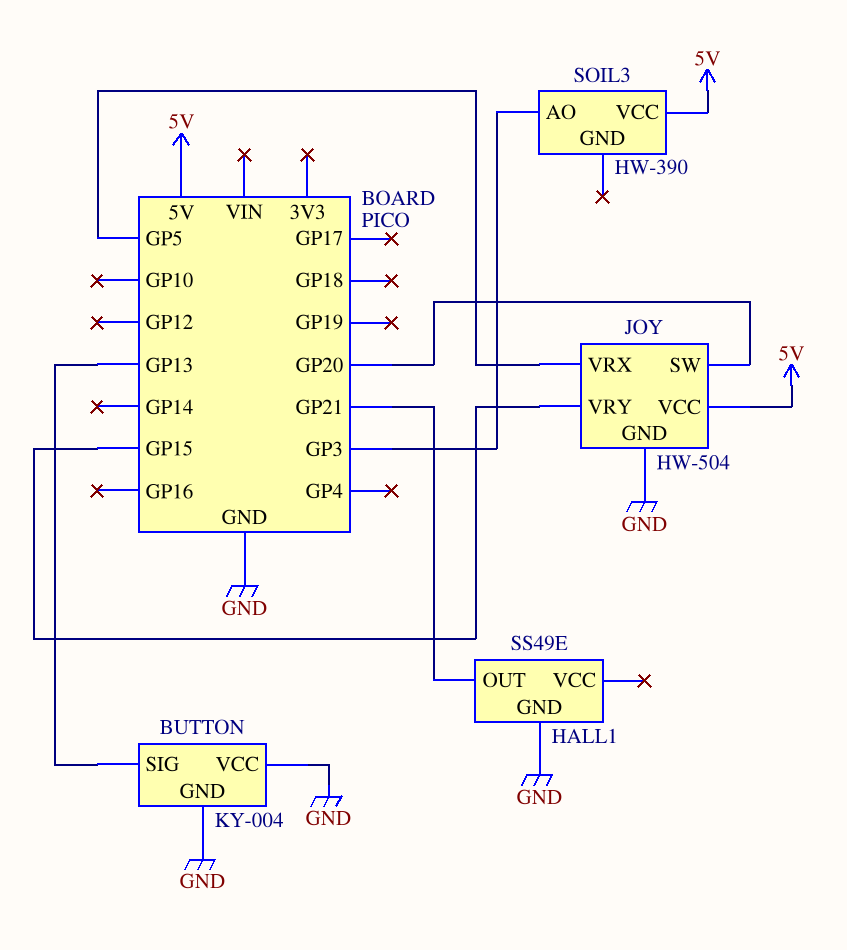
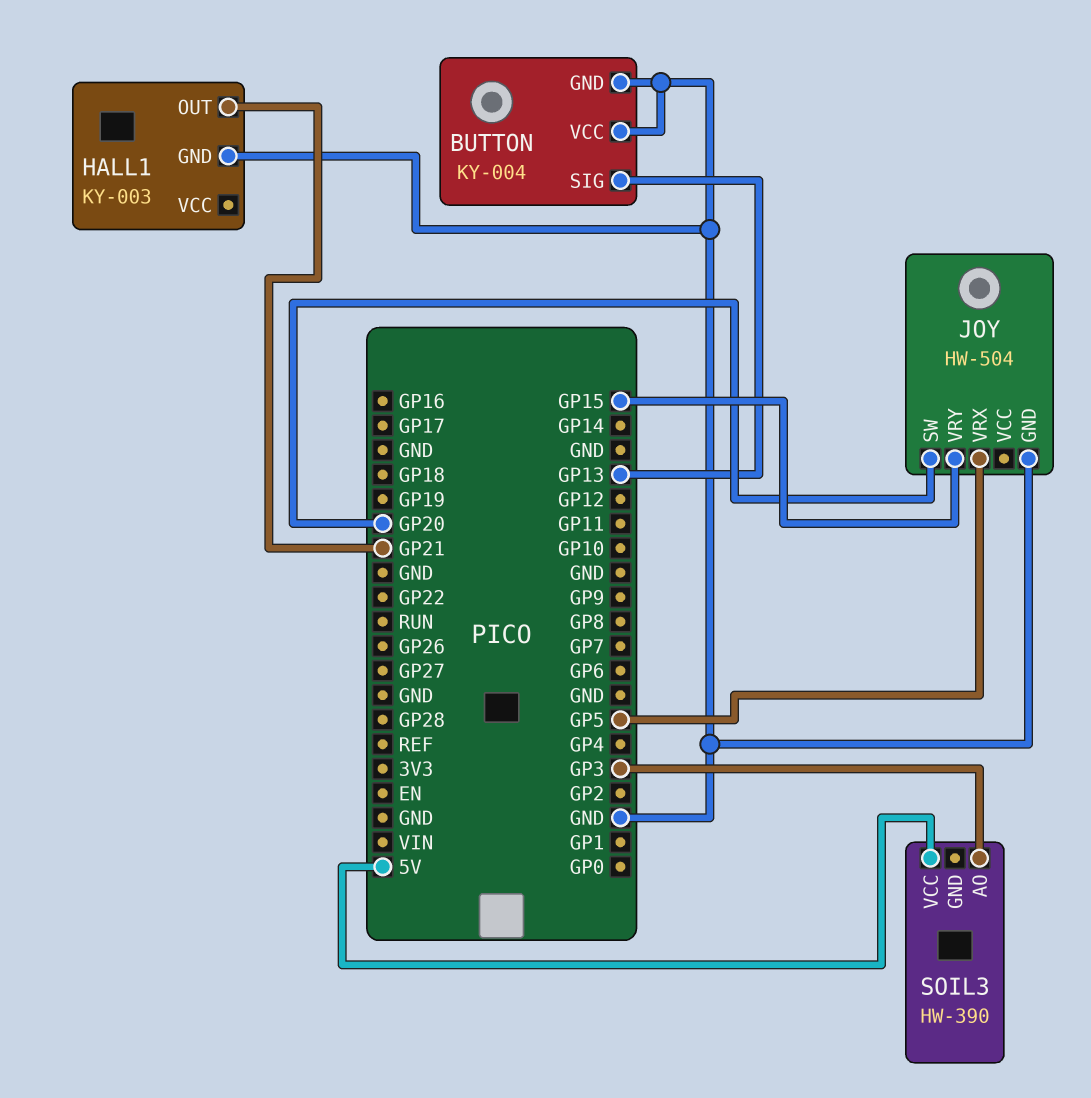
HALL1: SS49E -> KY-003
JOY pin VCC: 5V -> none

